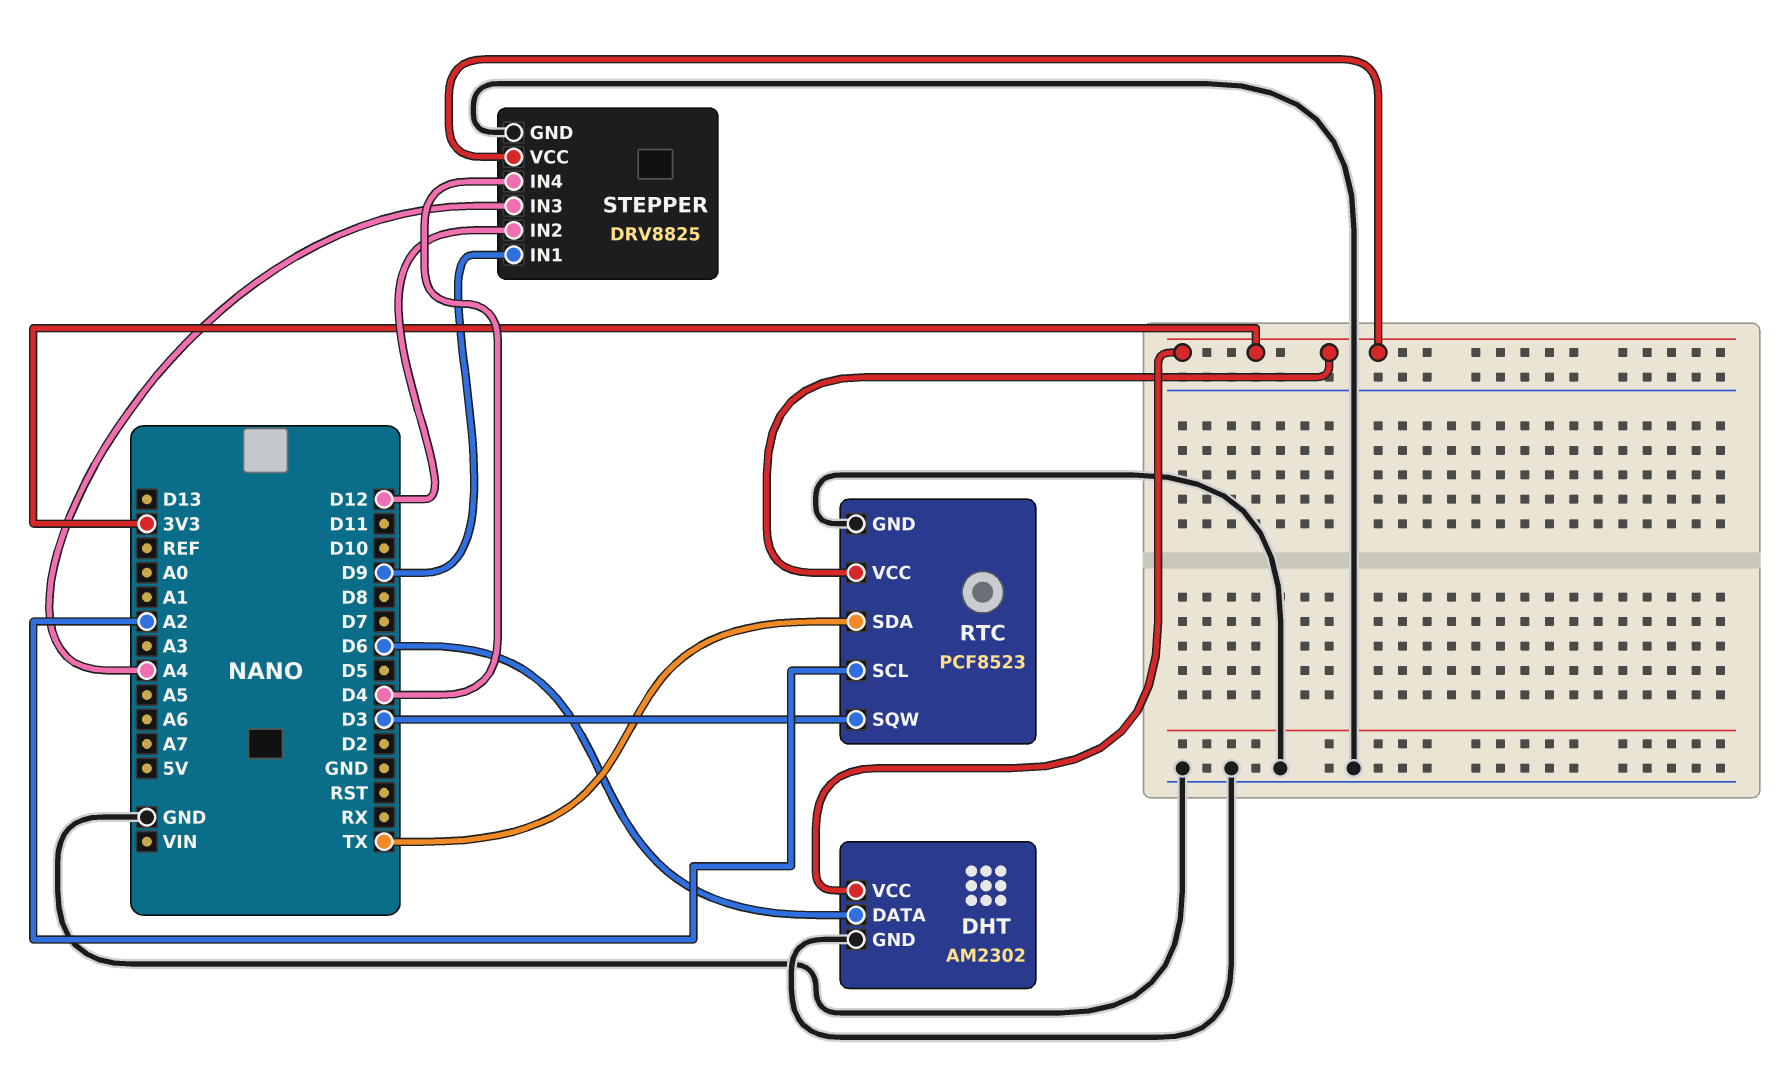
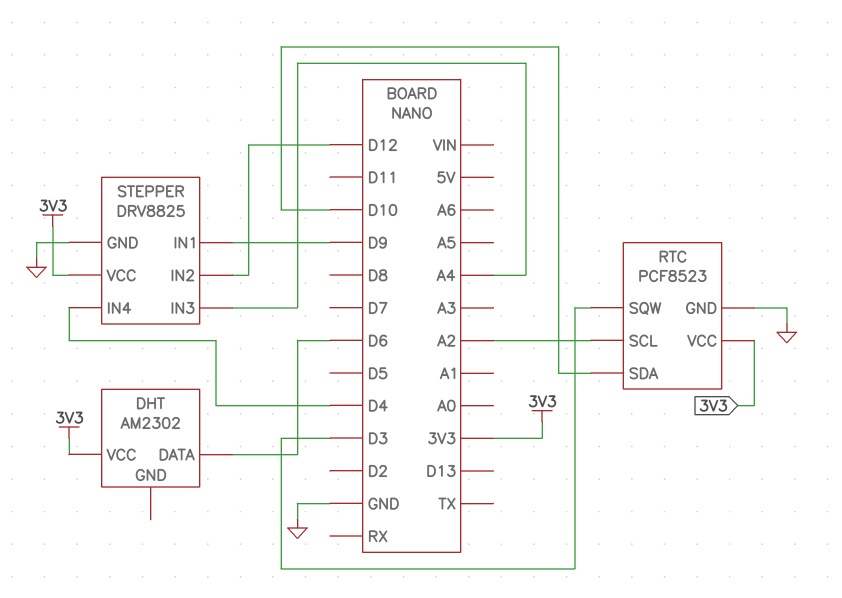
DHT pin GND: GND -> none
RTC pin SDA: TX -> D10

